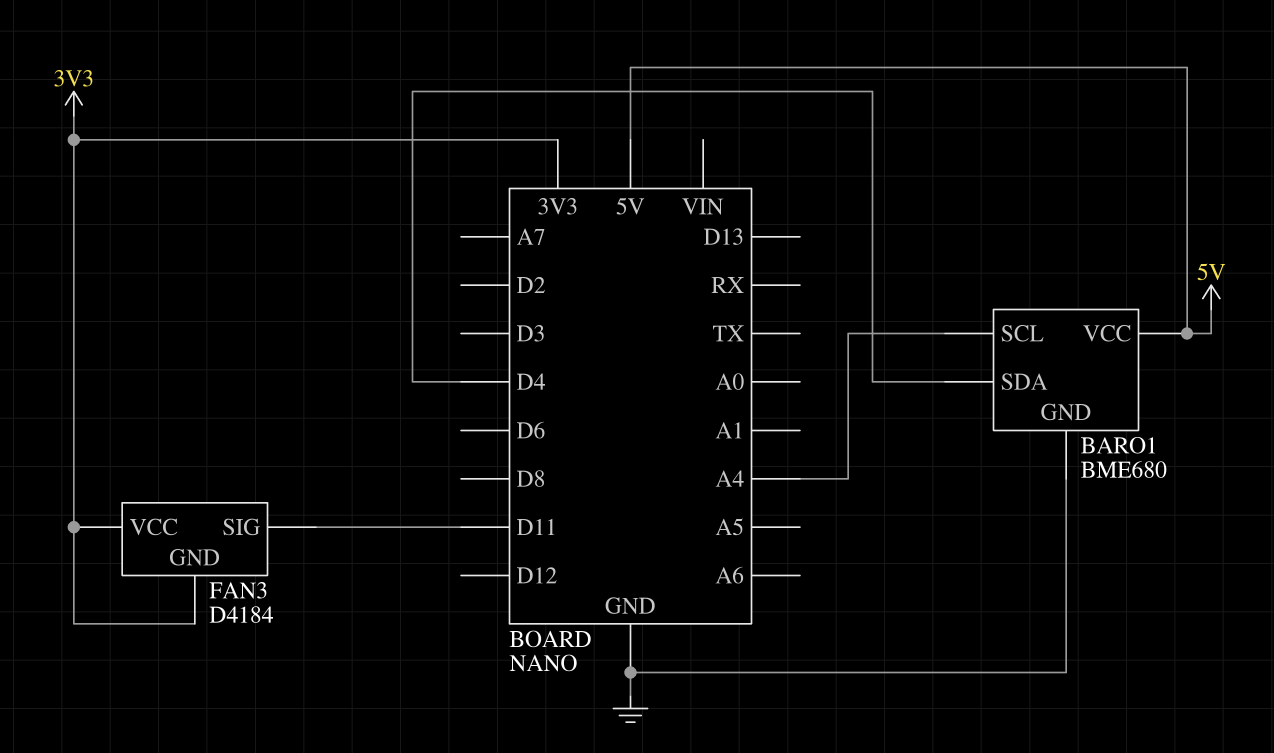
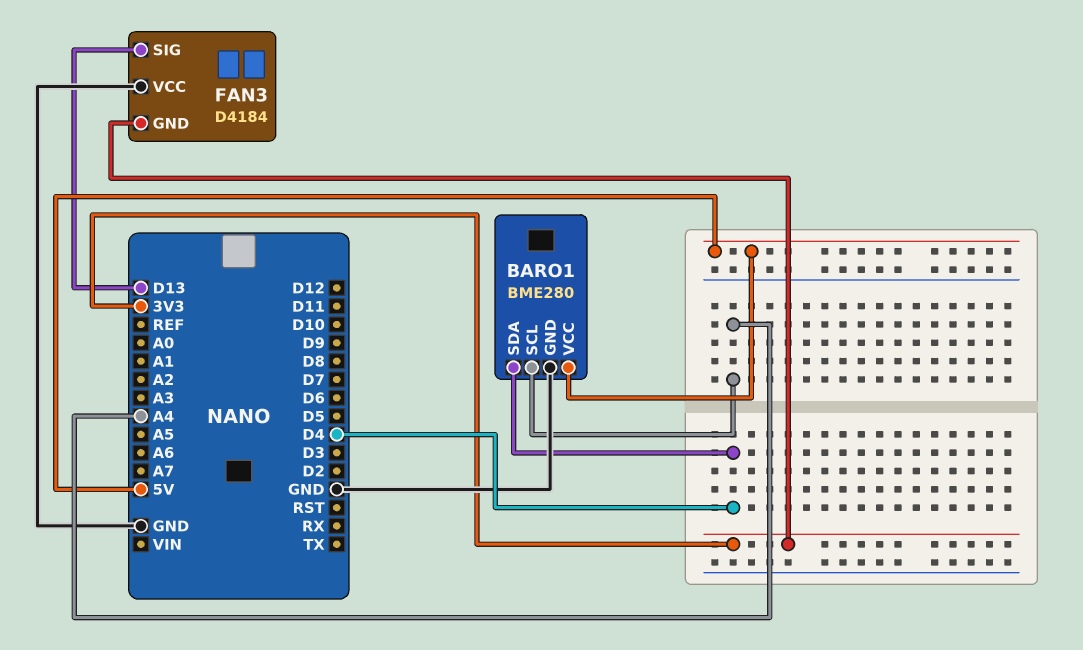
BARO1: BME680 -> BME280
FAN3 pin SIG: D11 -> D13
FAN3 pin VCC: 3V3 -> GND

